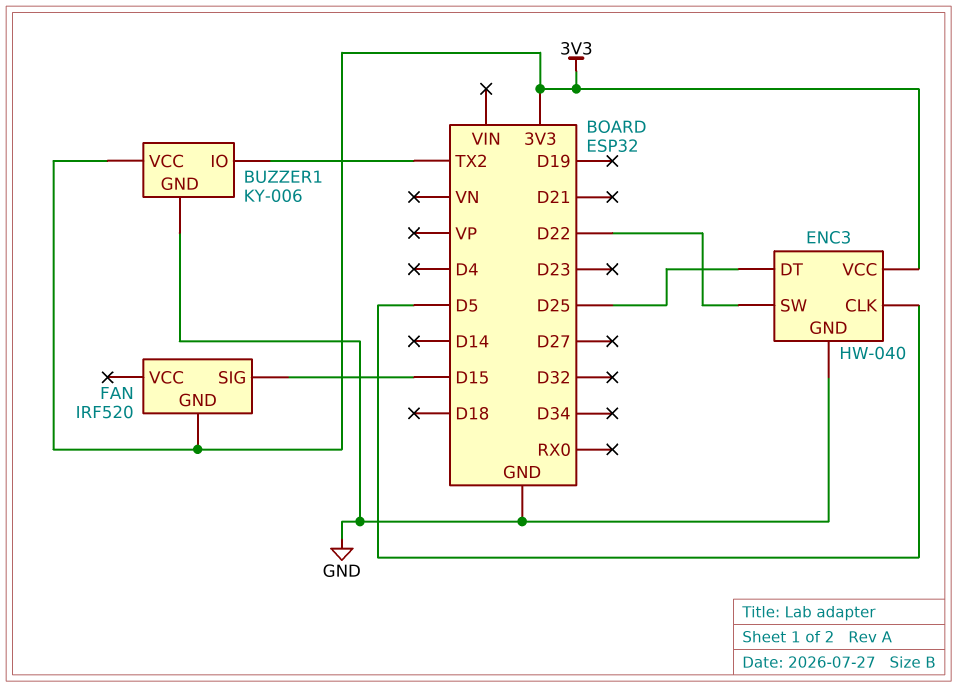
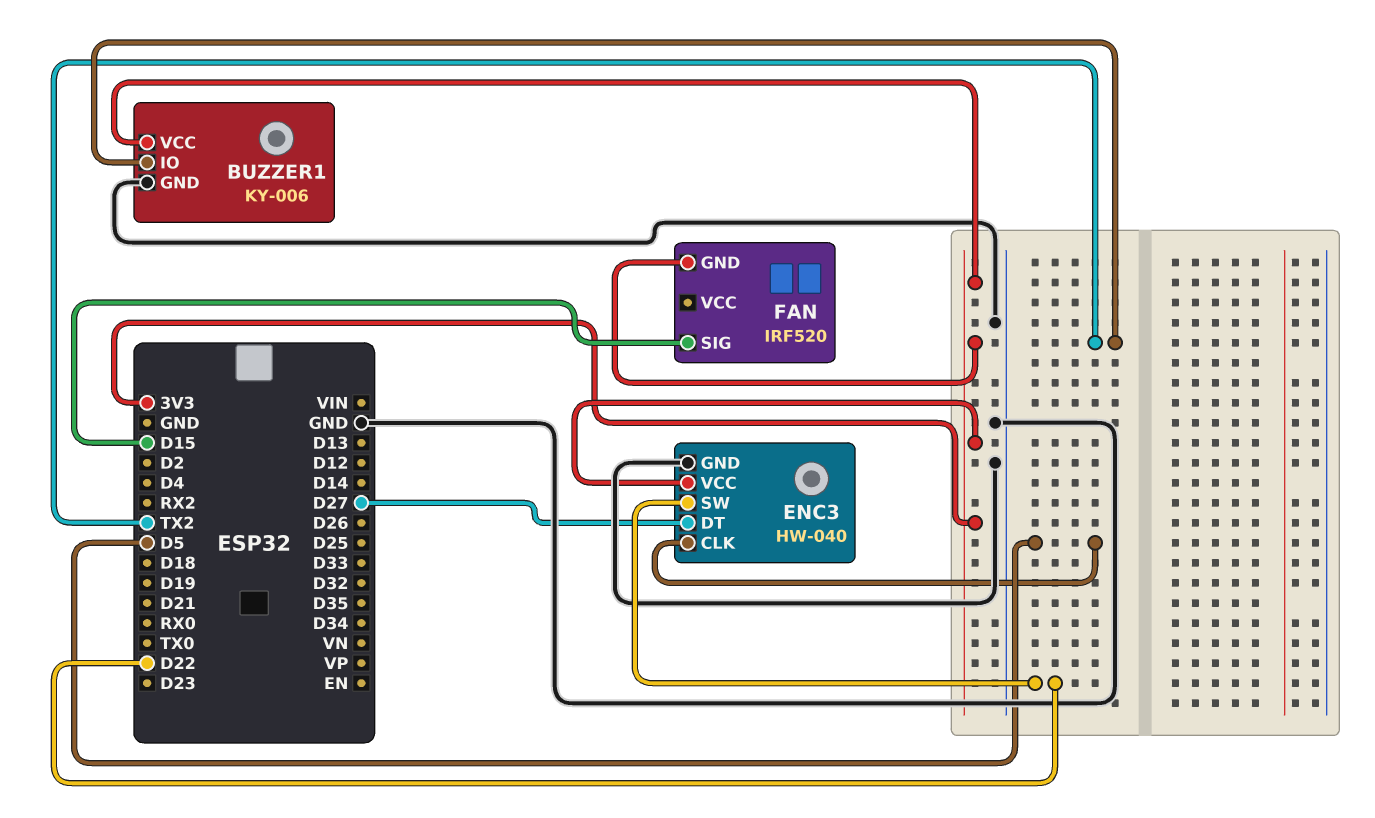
ENC3 pin DT: D25 -> D27

